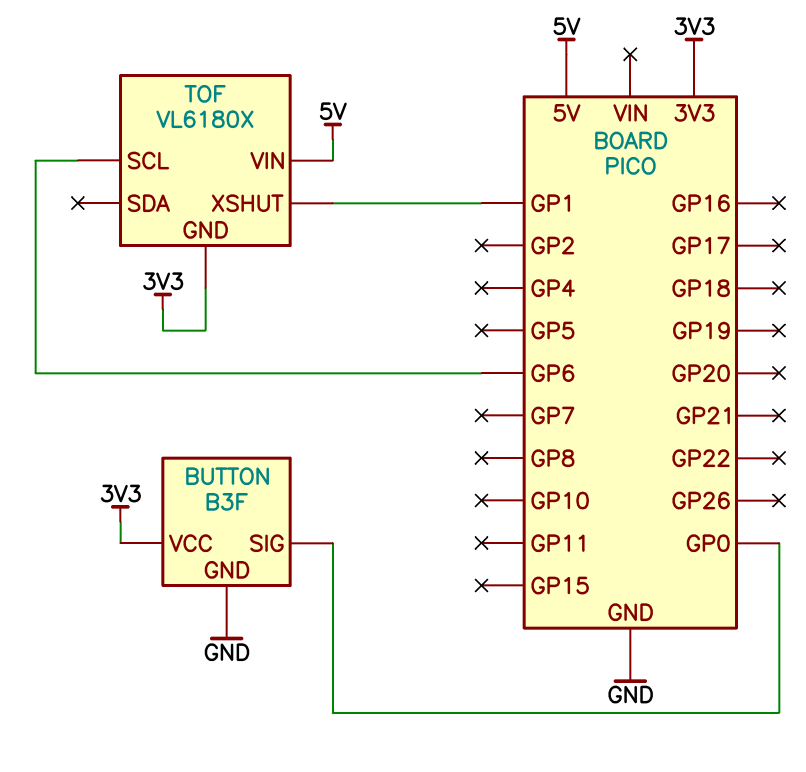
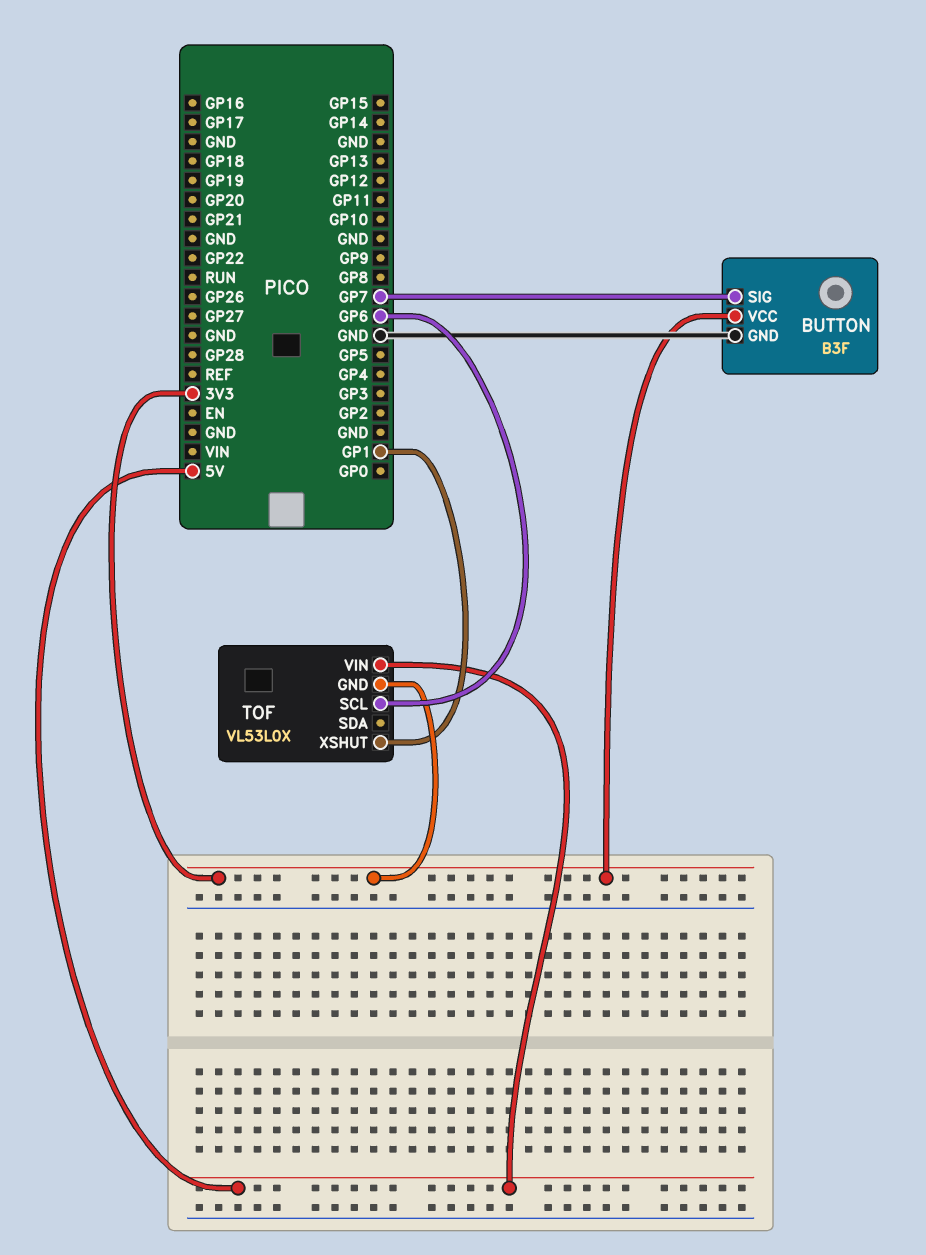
BUTTON pin SIG: GP0 -> GP7
TOF: VL6180X -> VL53L0X

